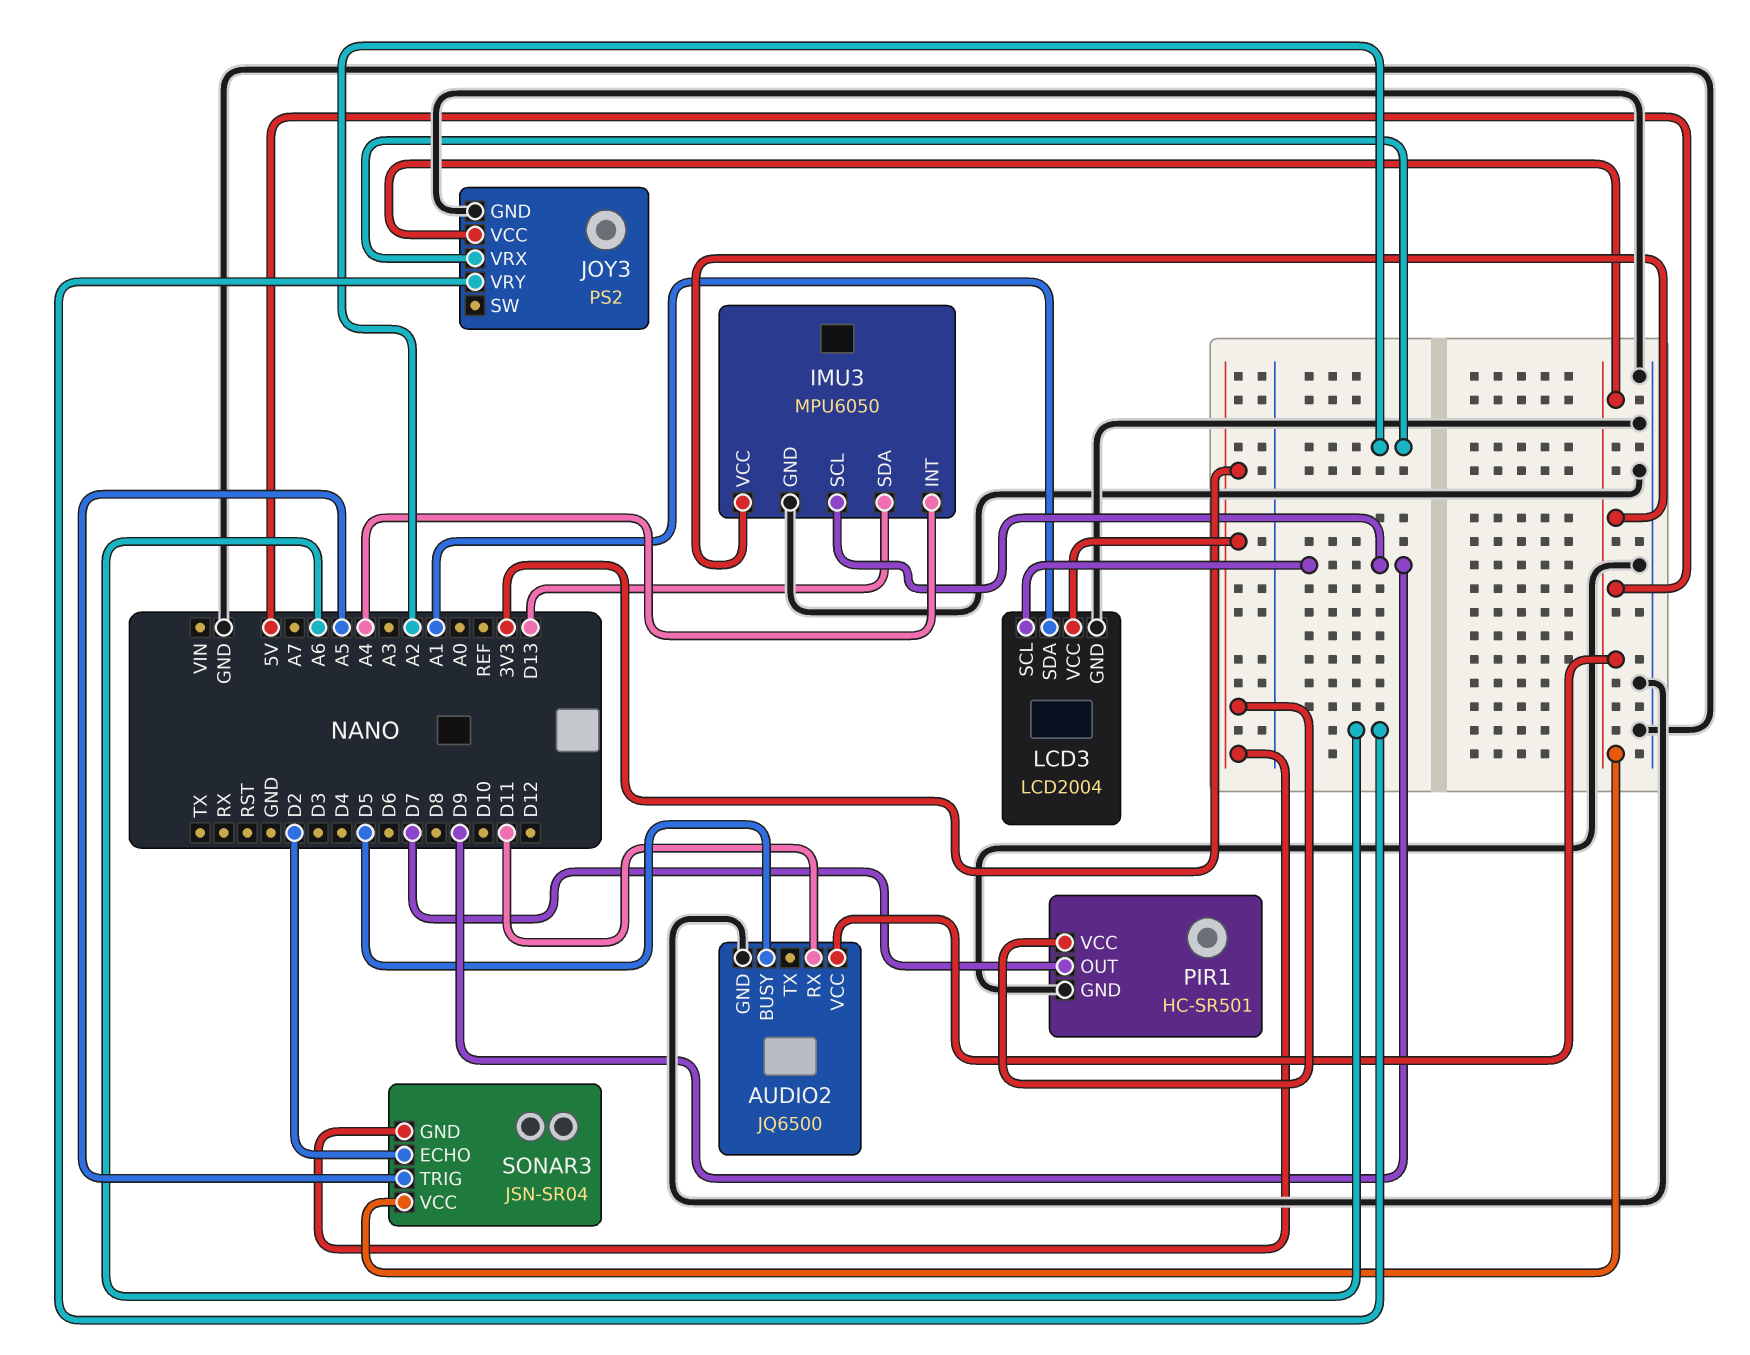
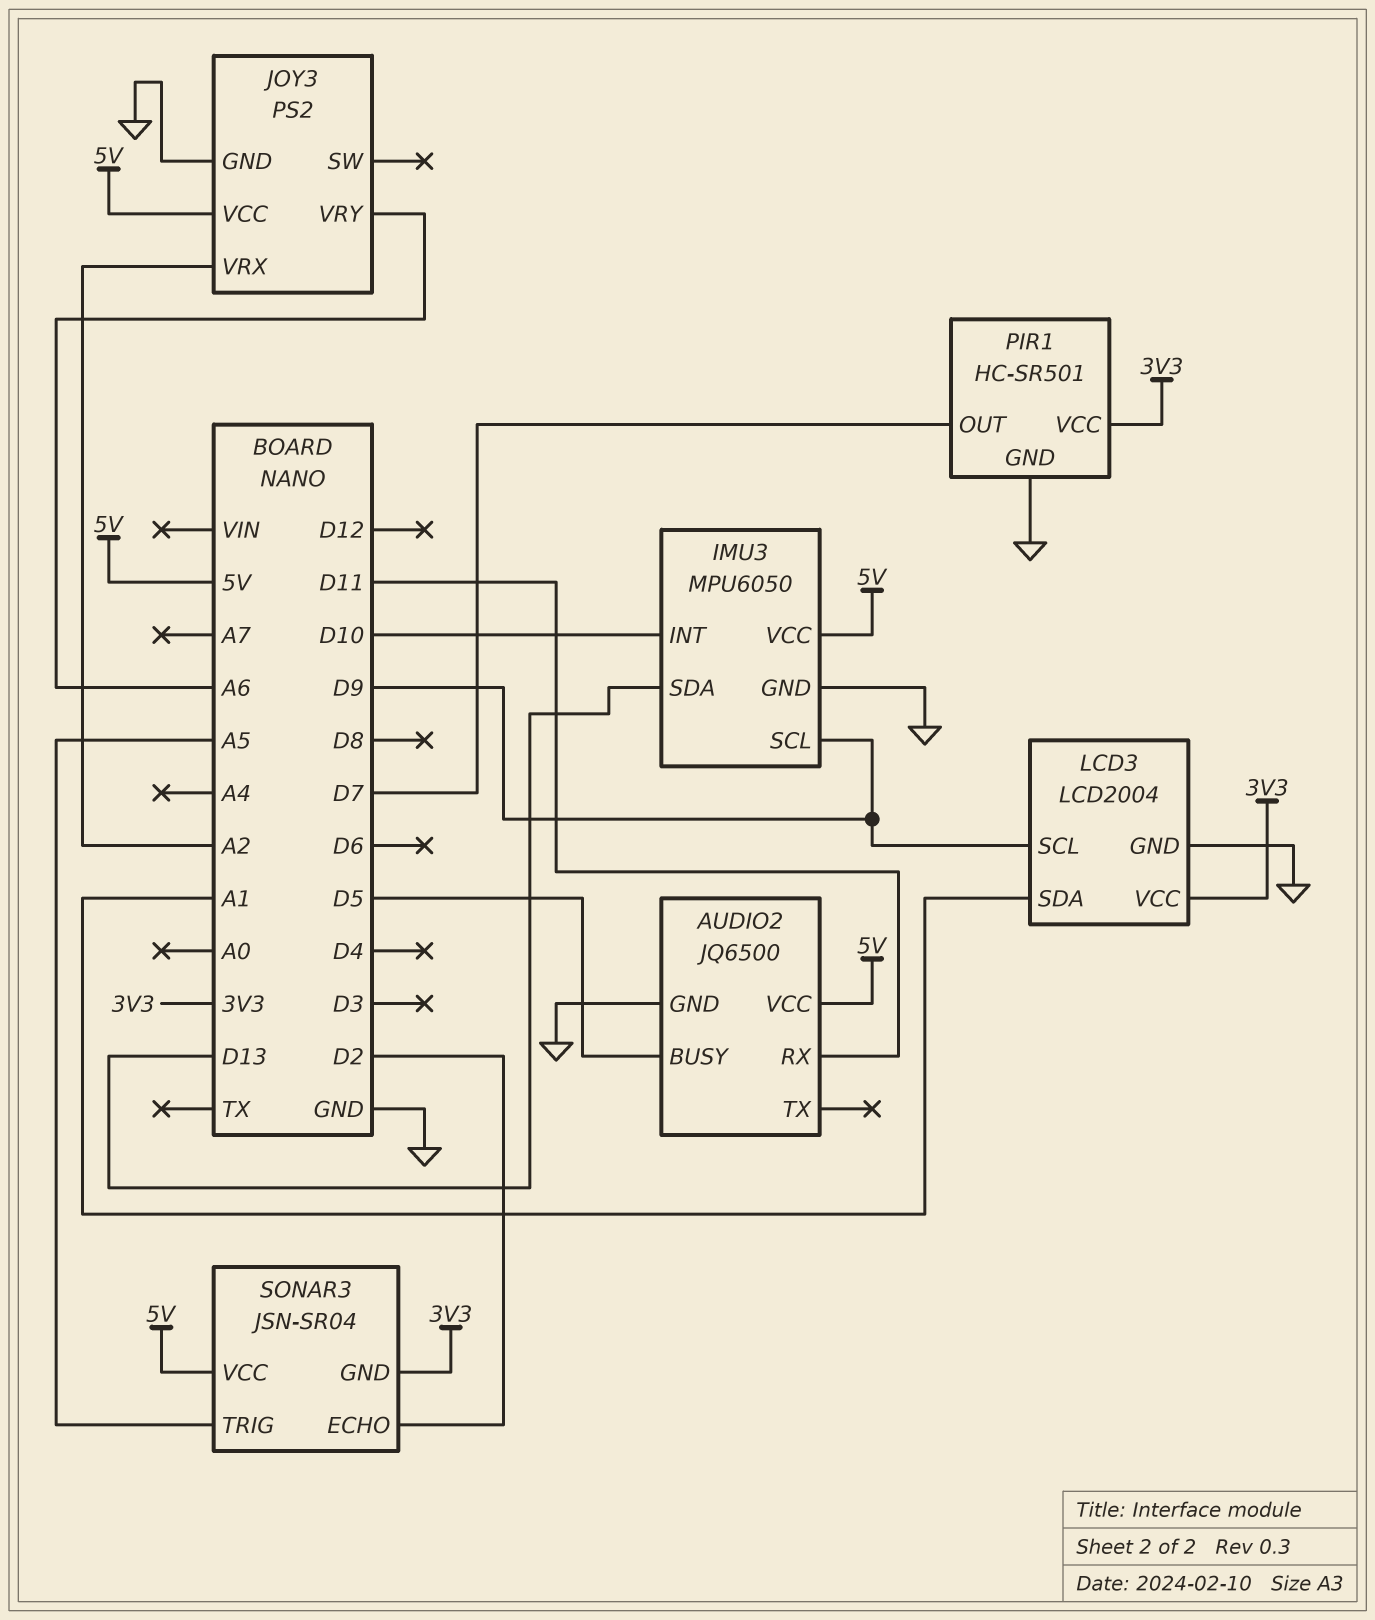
IMU3 pin INT: A4 -> D10

